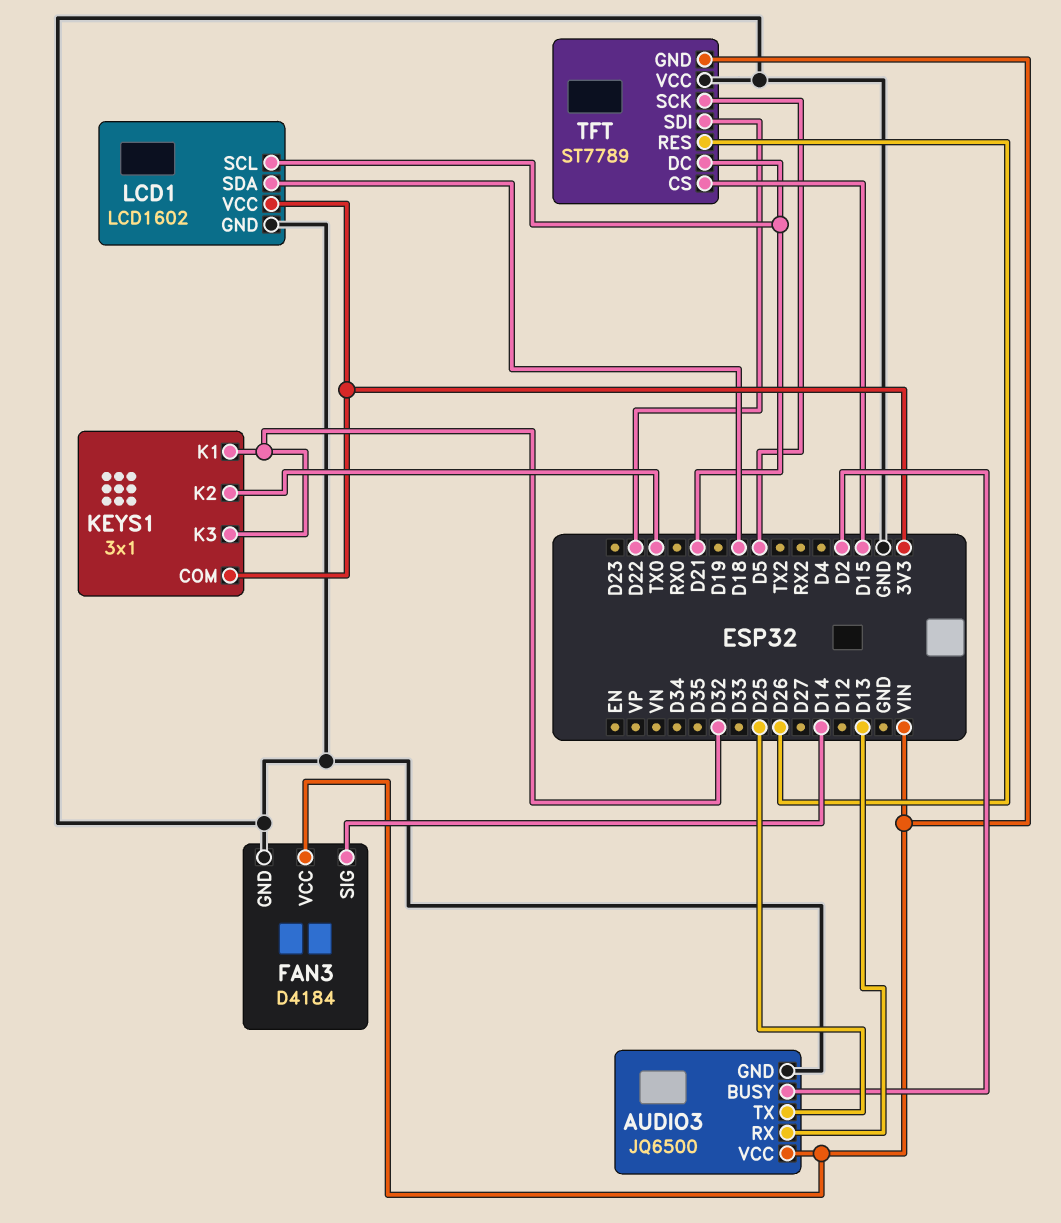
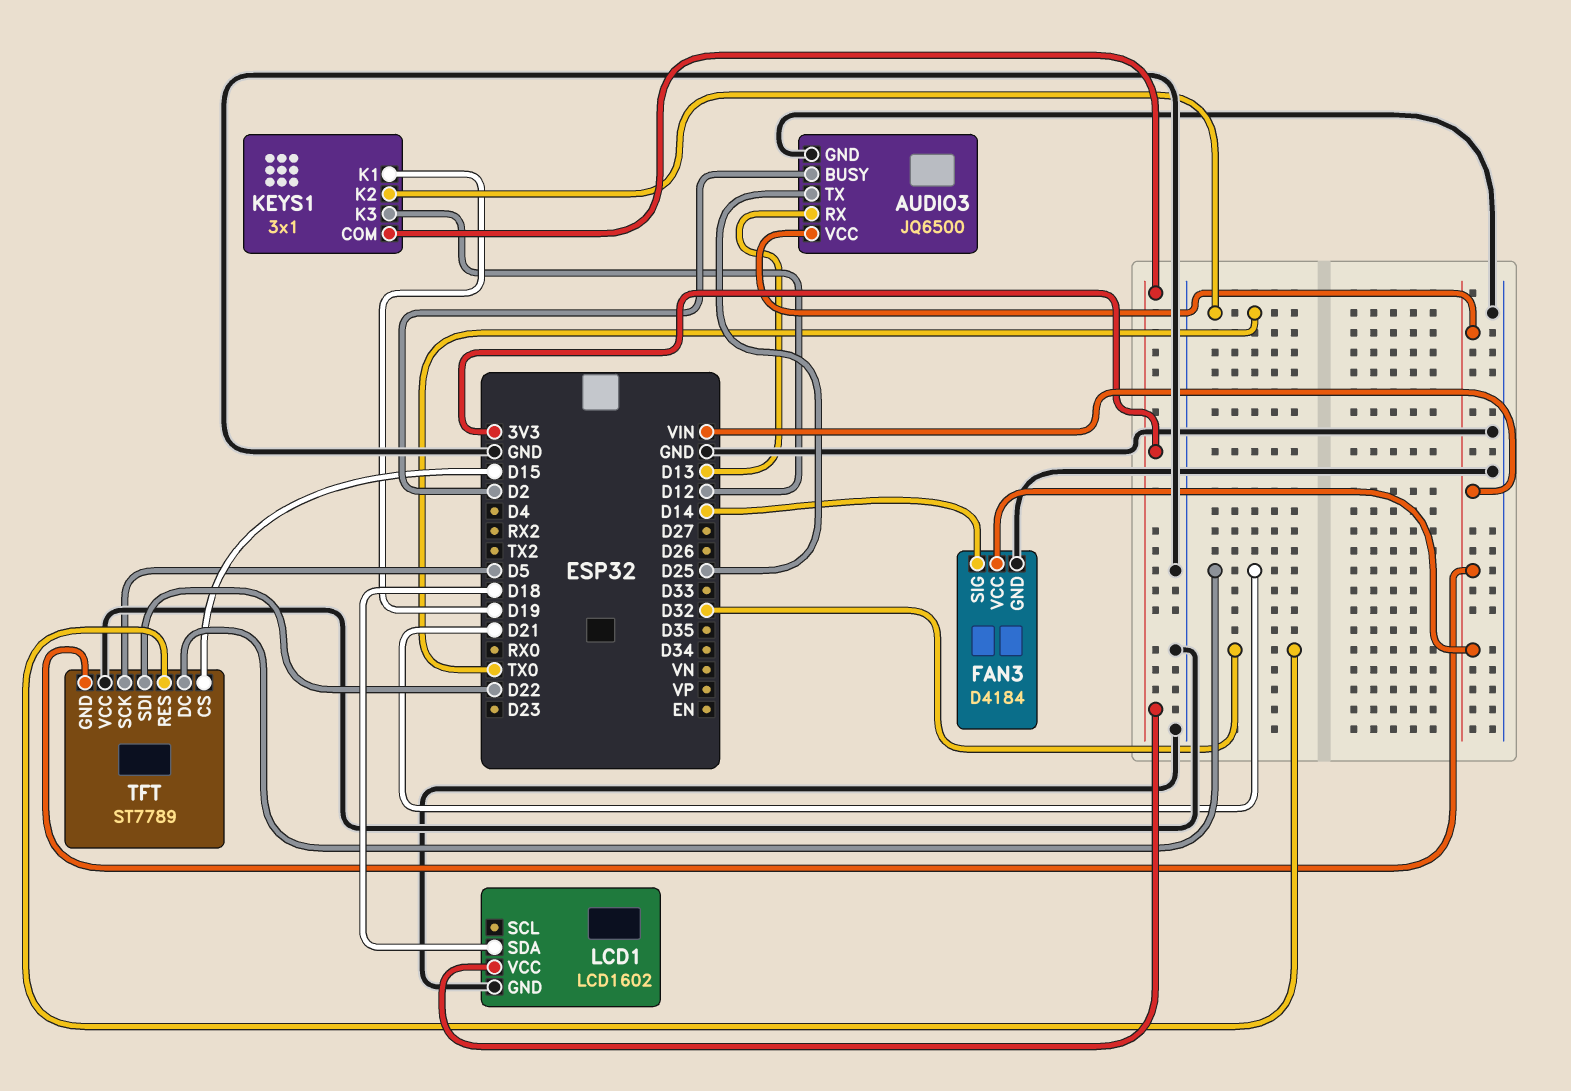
KEYS1 pin K1: D32 -> D19
KEYS1 pin K3: D32 -> D12
LCD1 pin SCL: D21 -> none
TFT pin RES: D26 -> D32

